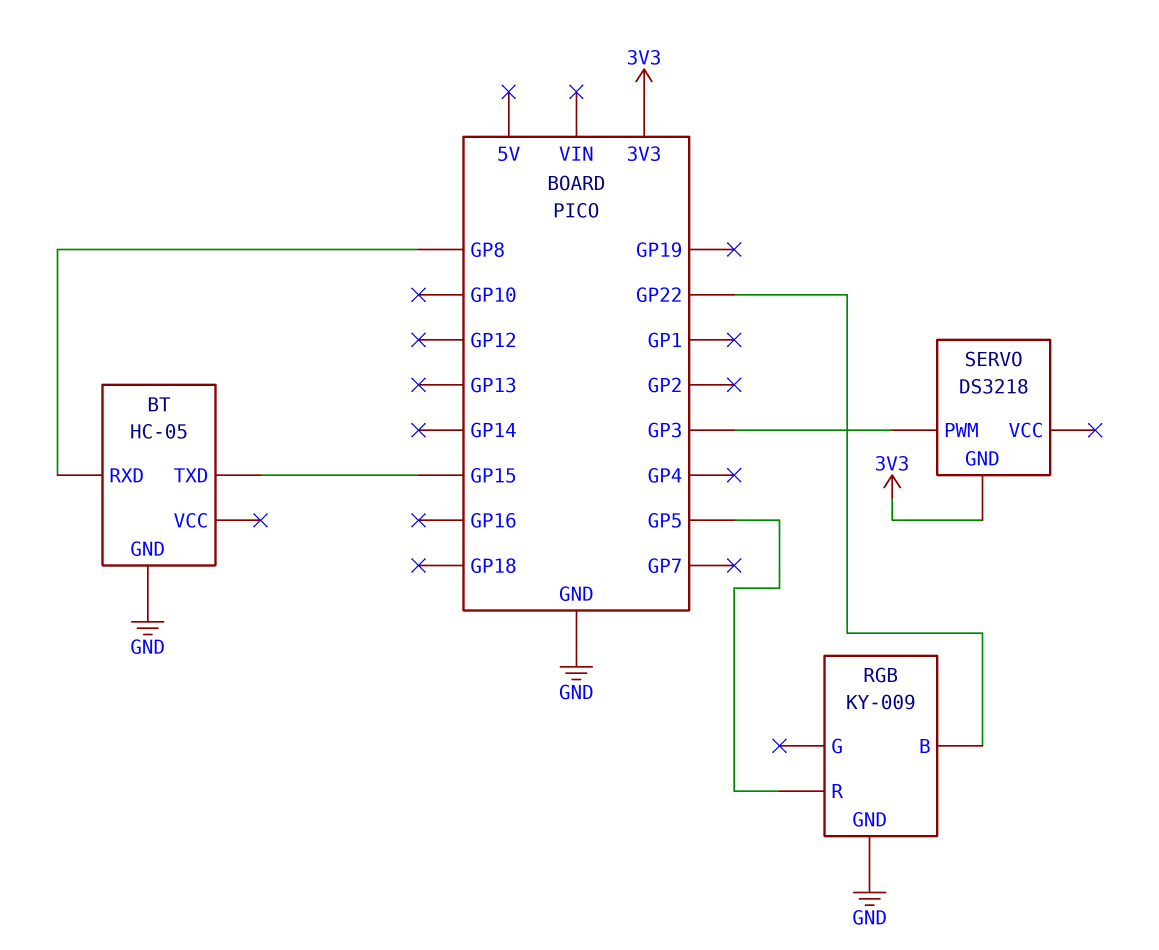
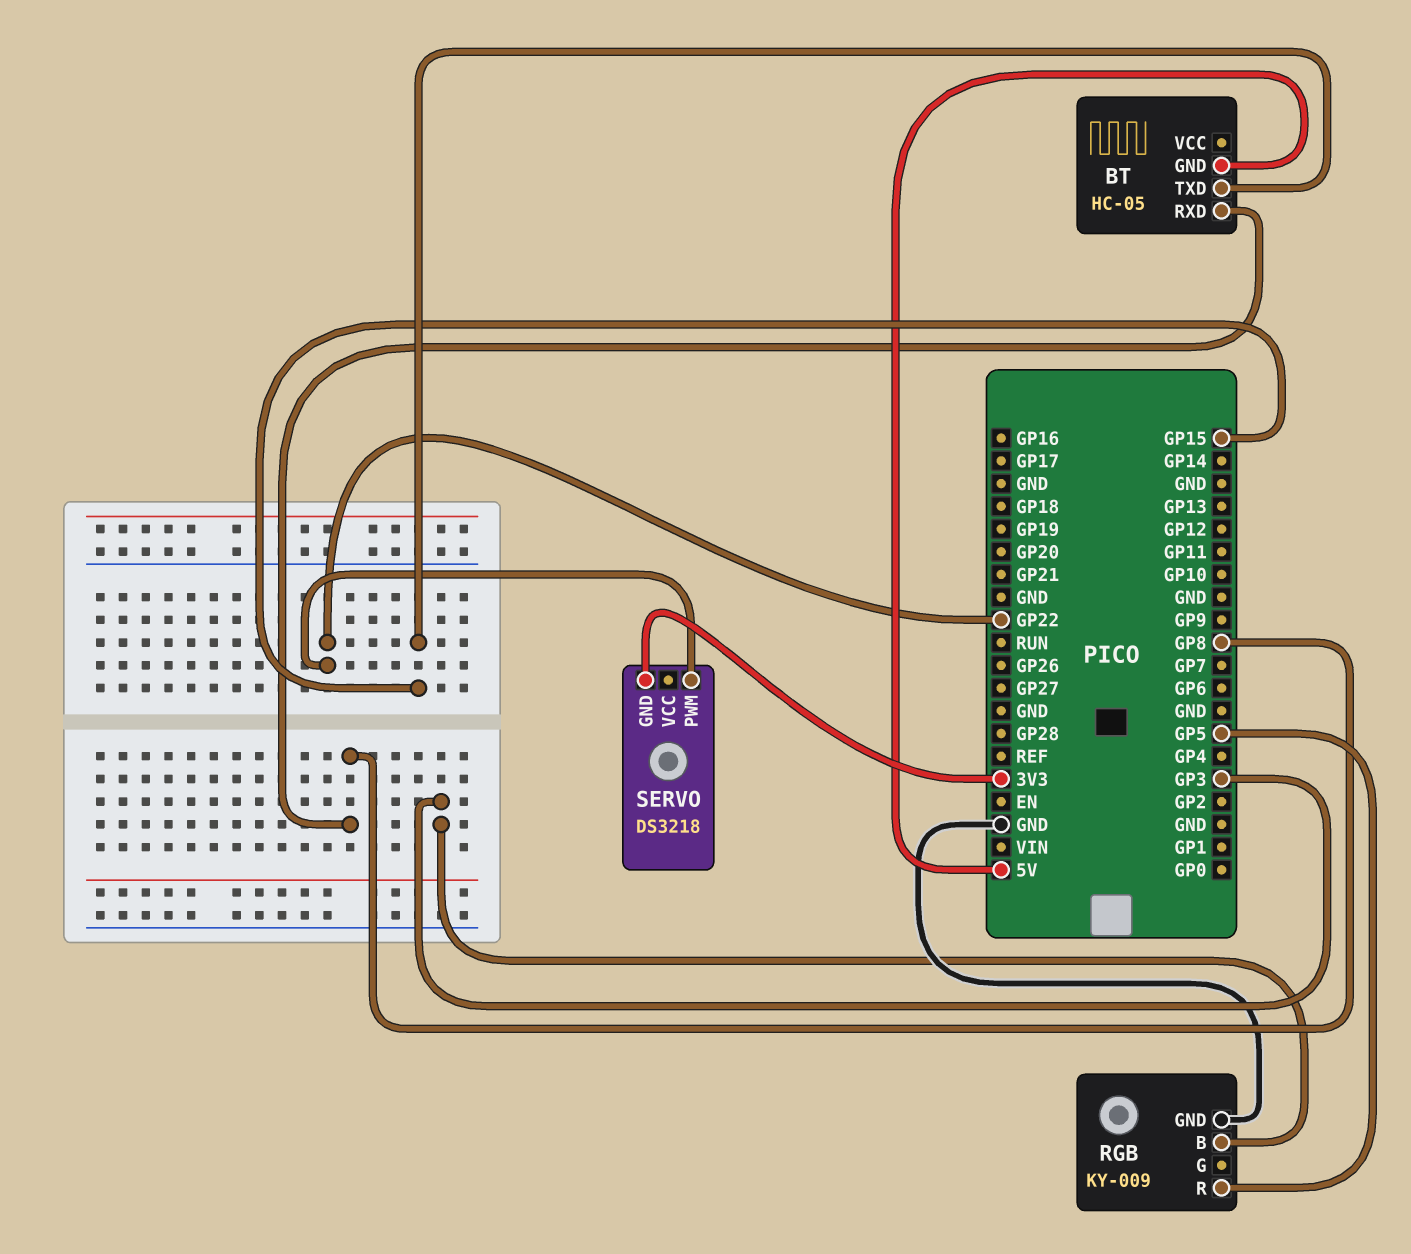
BT pin GND: GND -> 5V
RGB pin B: GP22 -> GP3
SERVO pin PWM: GP3 -> GP22

